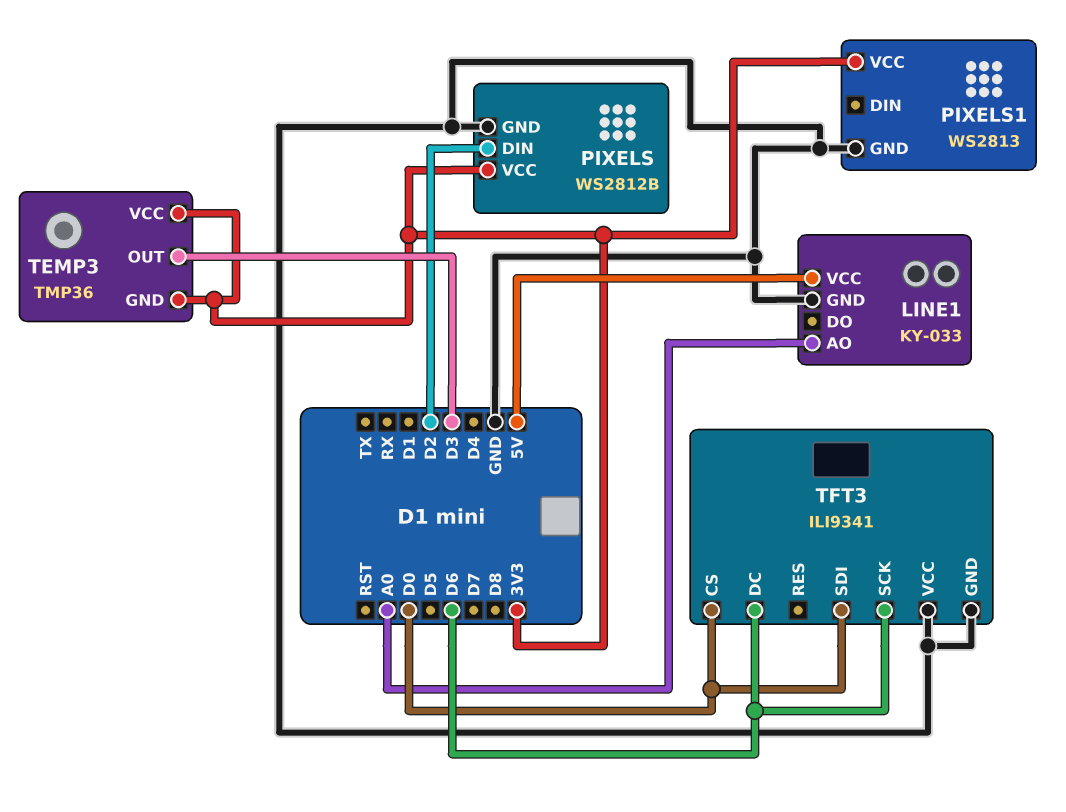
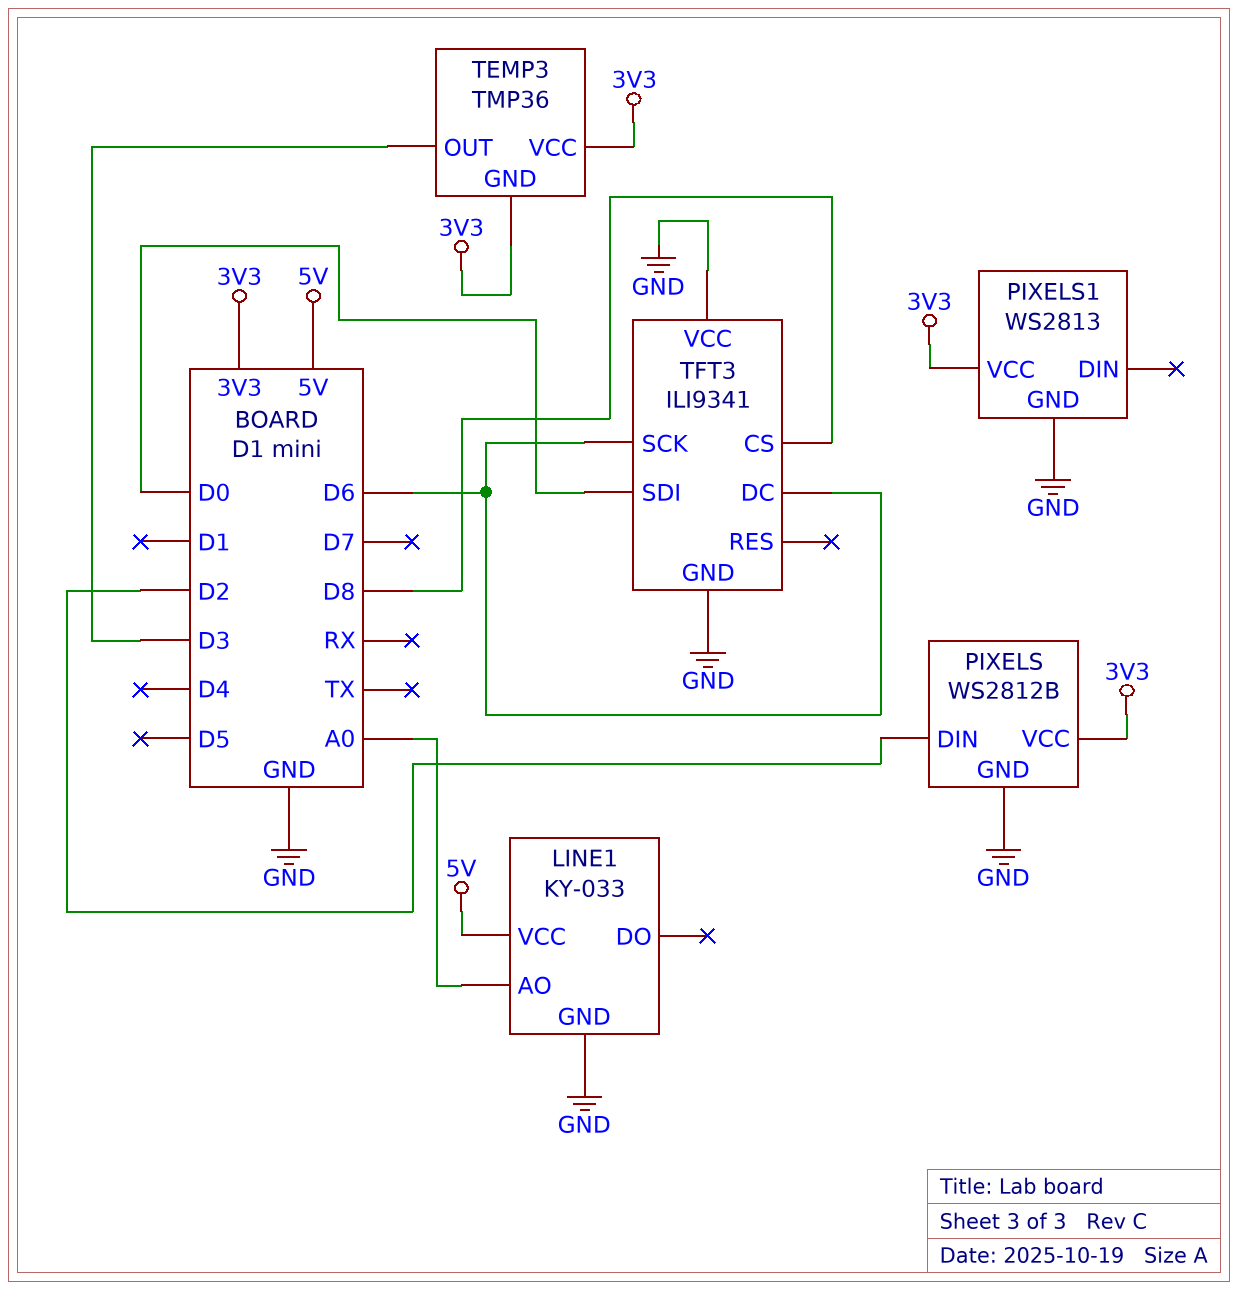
TFT3 pin CS: D0 -> D8

